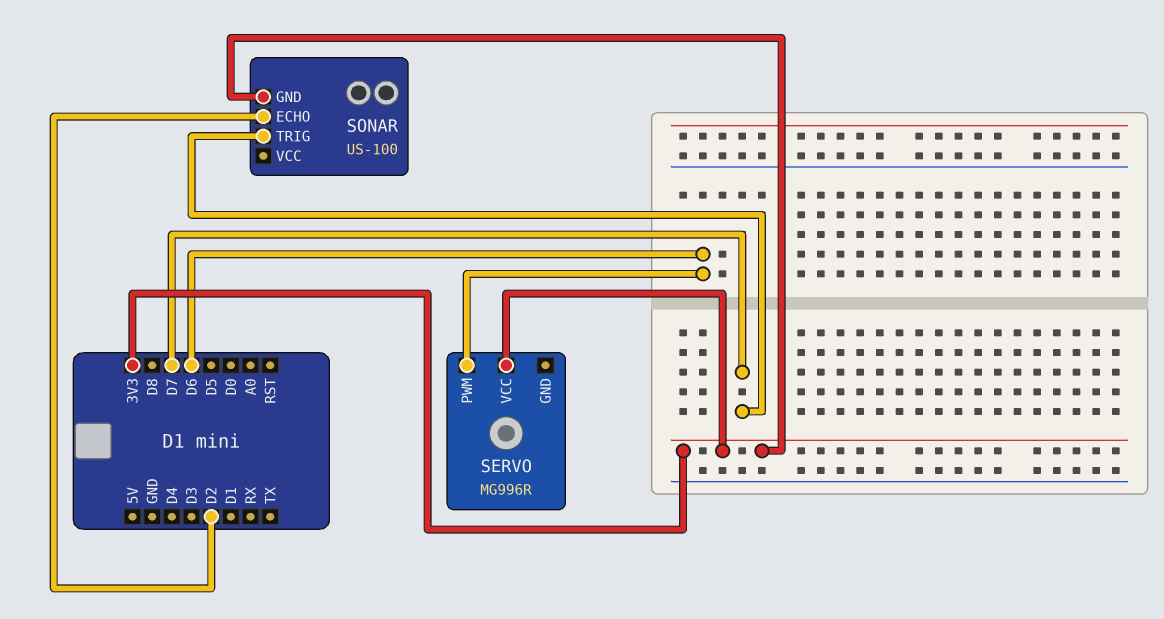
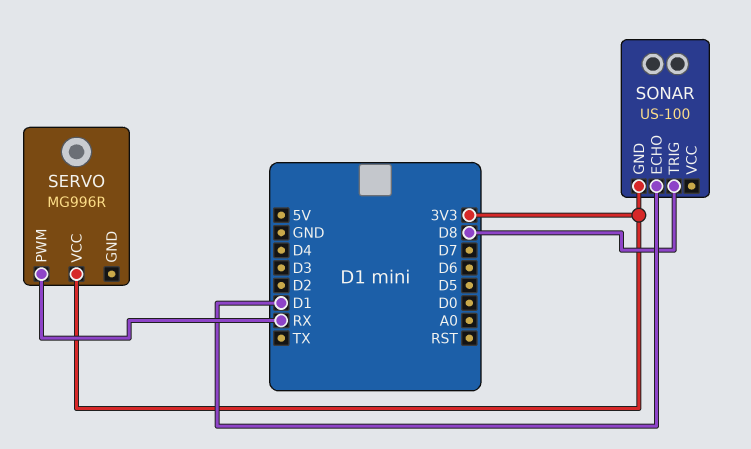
SERVO pin PWM: D6 -> RX
SONAR pin ECHO: D2 -> D1
SONAR pin TRIG: D7 -> D8

